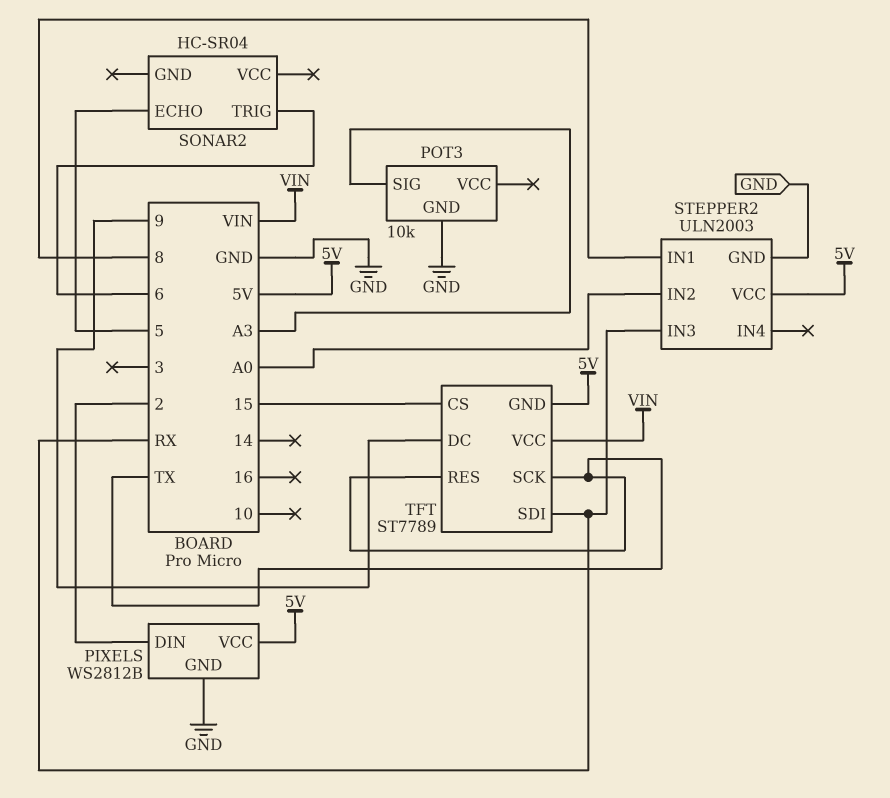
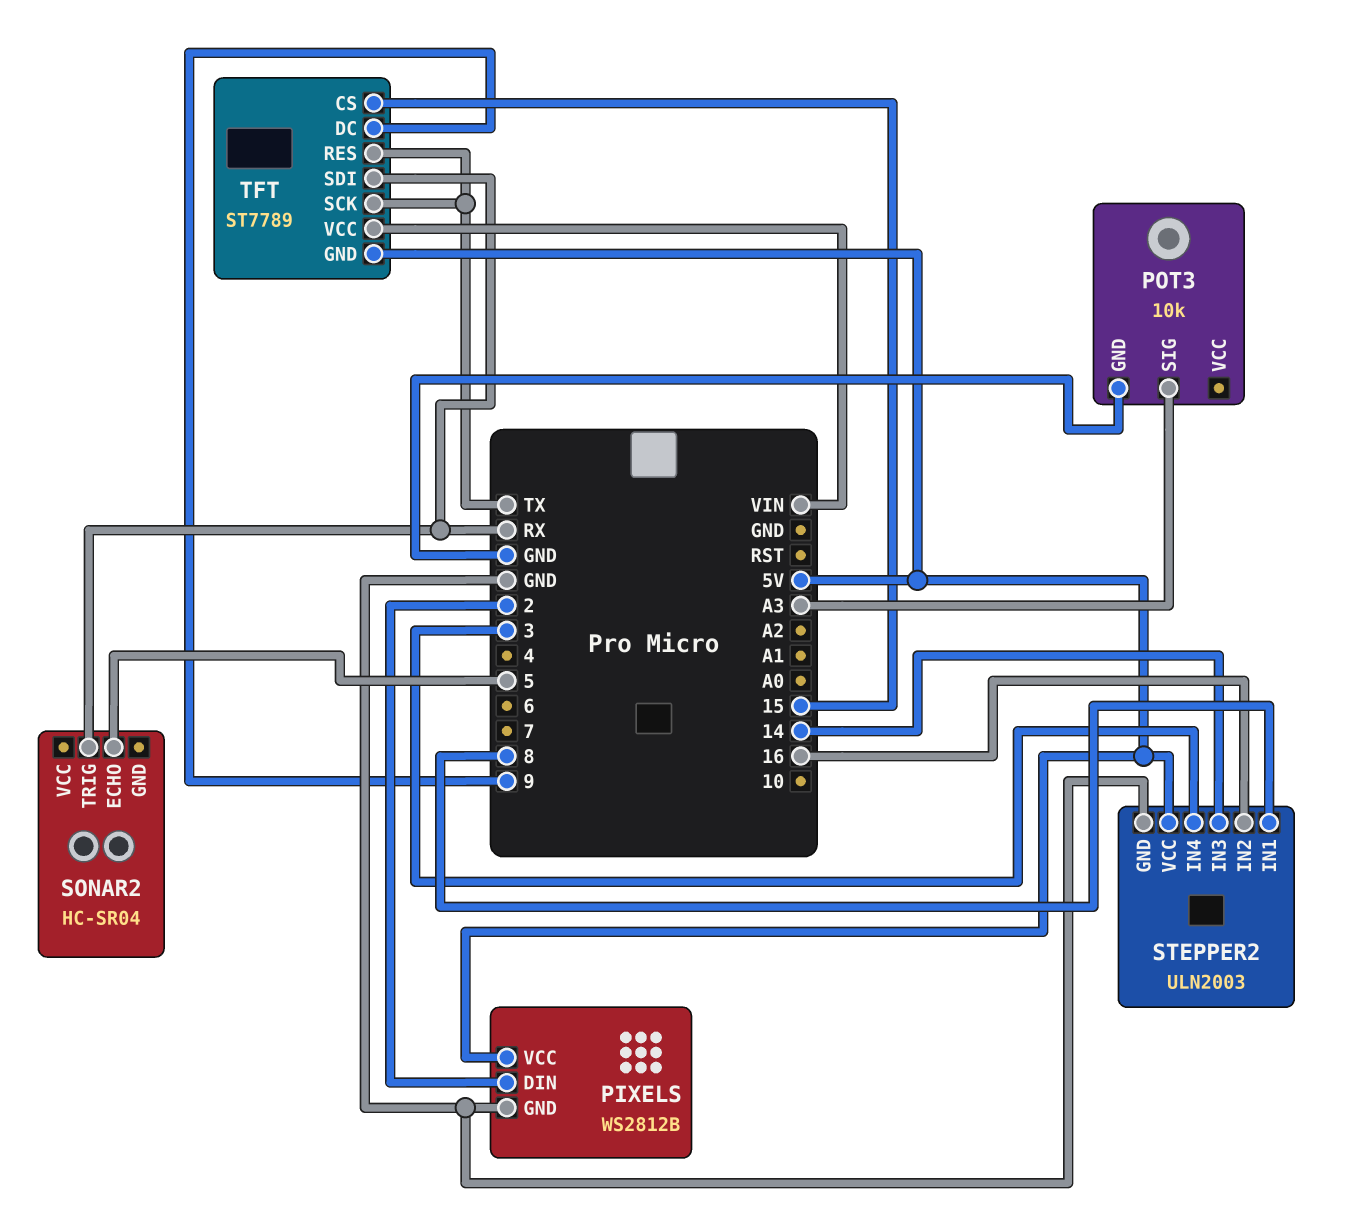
SONAR2 pin TRIG: 6 -> RX
STEPPER2 pin IN2: A0 -> 16
STEPPER2 pin IN3: RX -> 14
STEPPER2 pin IN4: none -> 3

